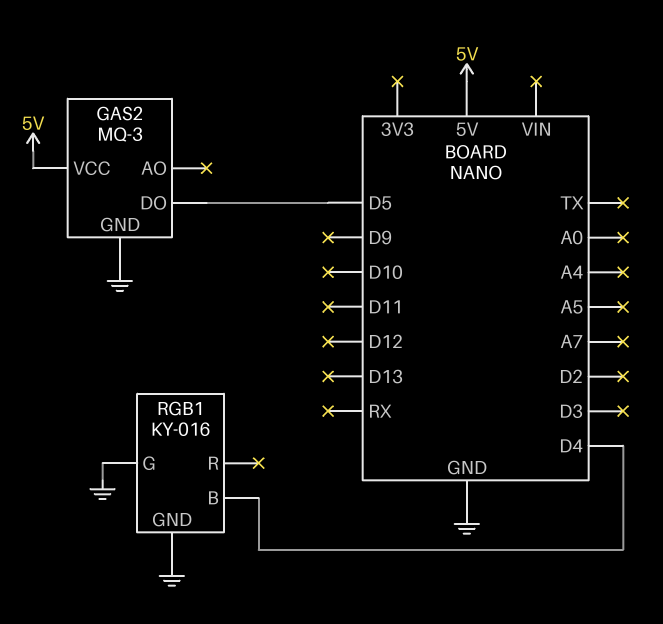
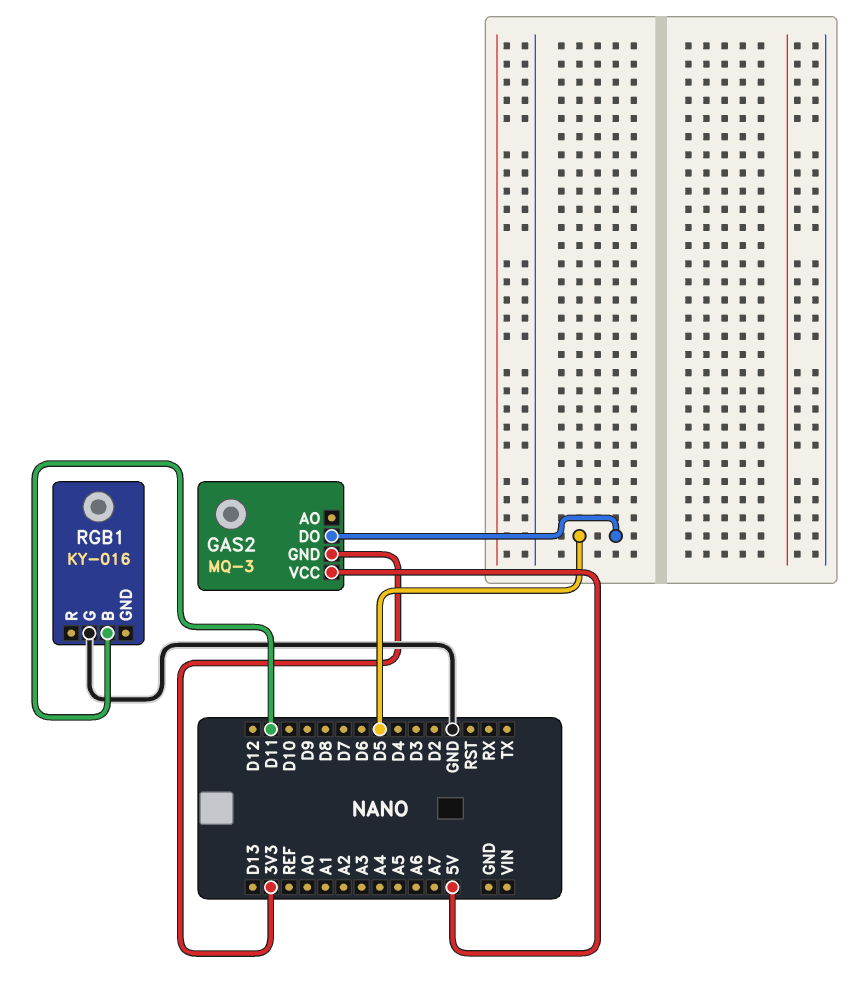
GAS2 pin GND: GND -> 3V3
RGB1 pin B: D4 -> D11
RGB1 pin GND: GND -> none

